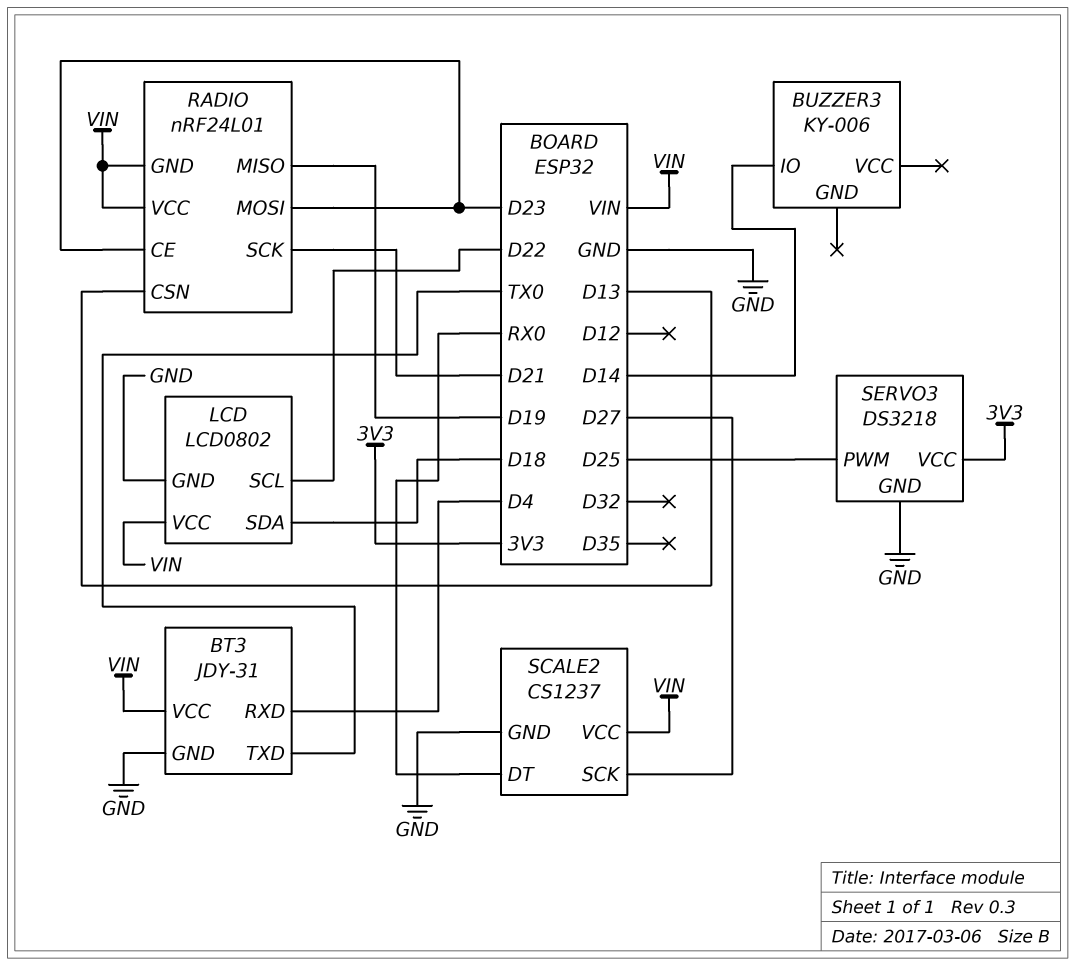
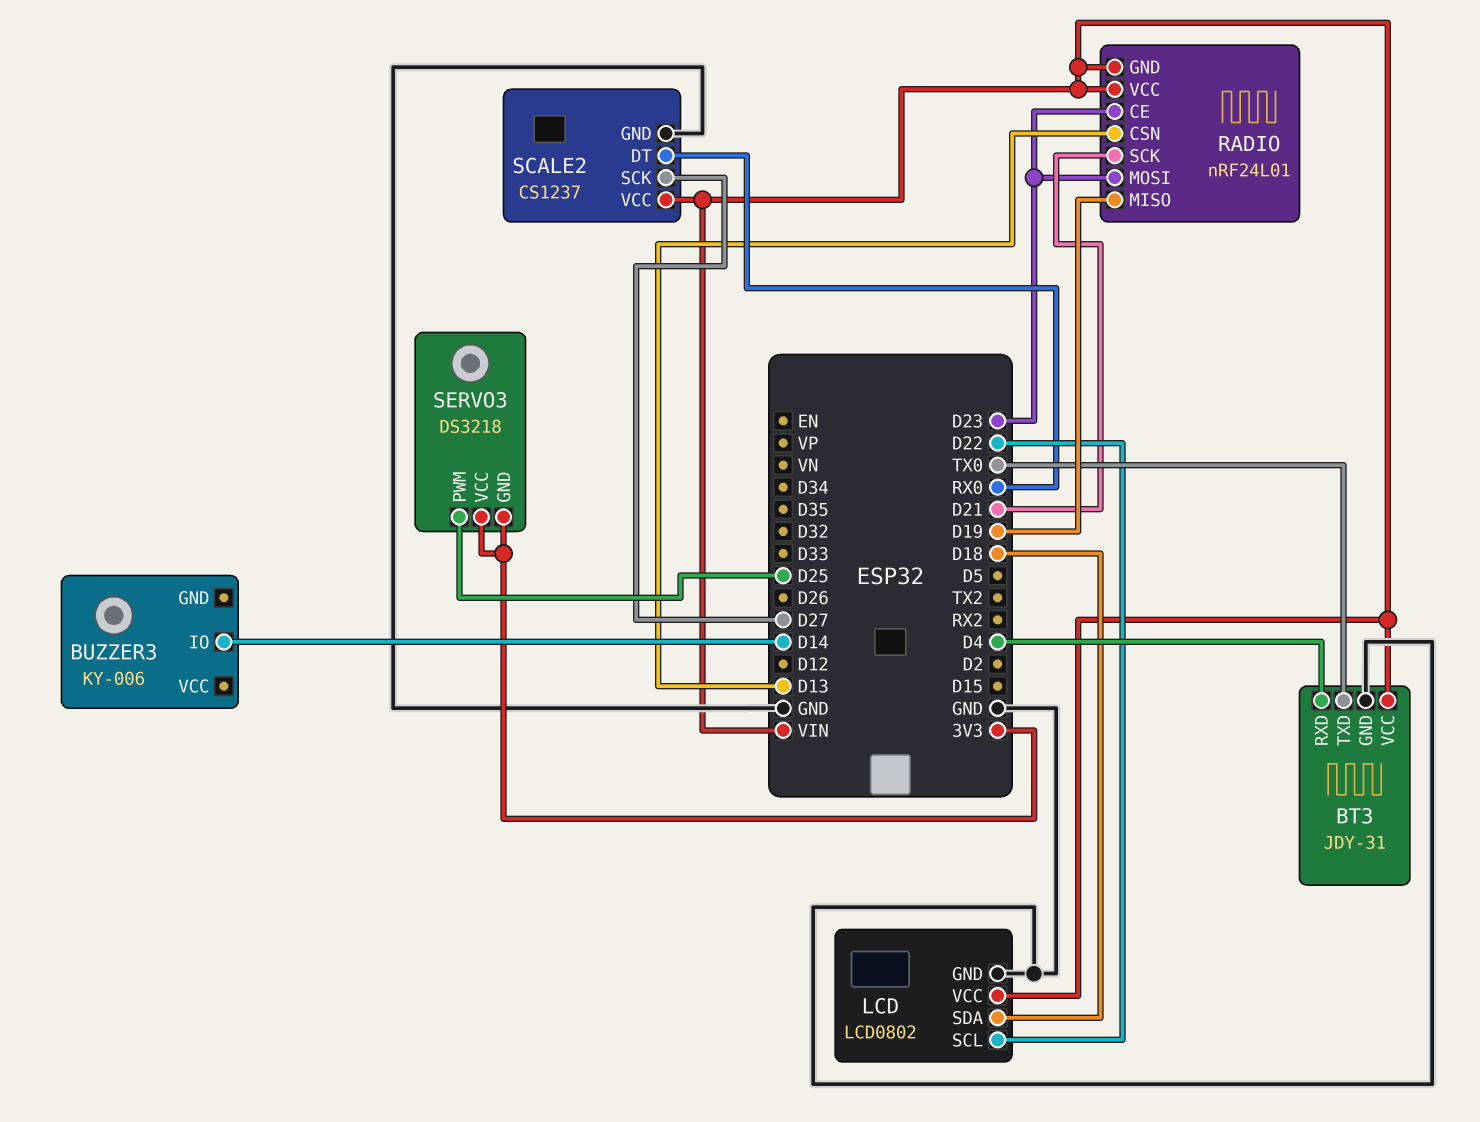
SERVO3 pin GND: GND -> 3V3

